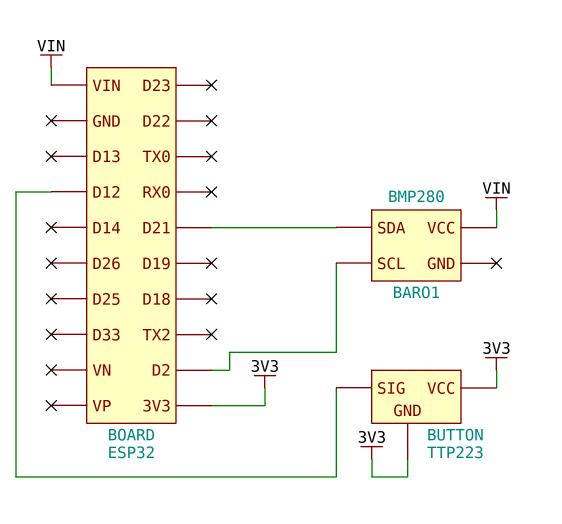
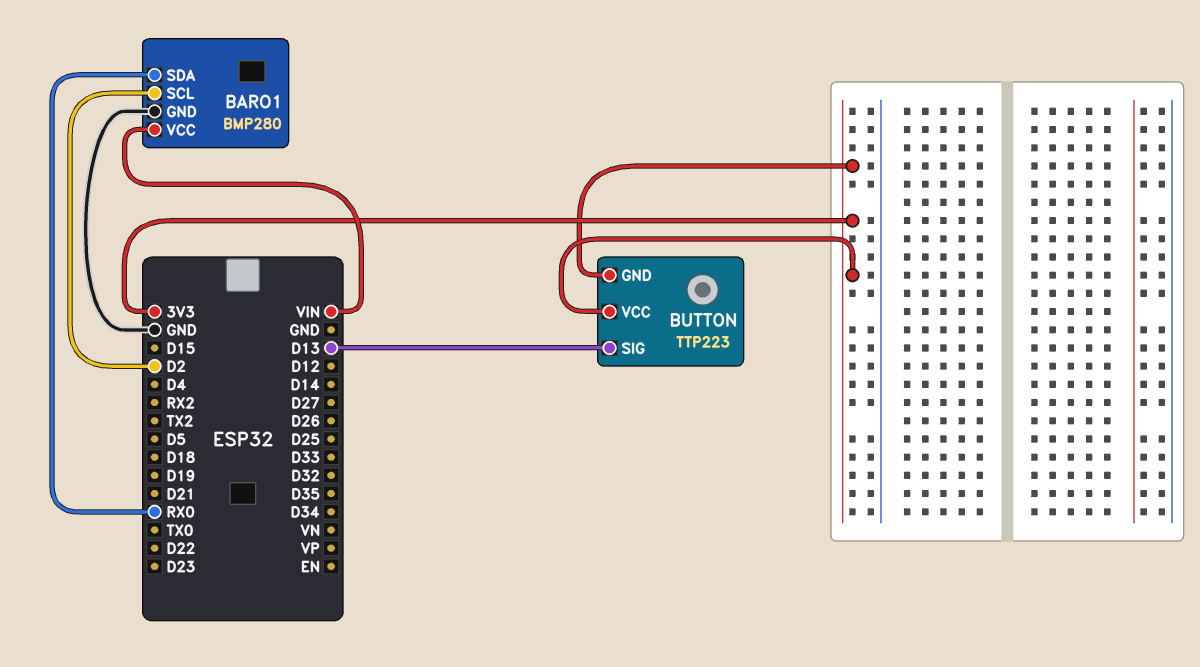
BARO1 pin GND: none -> GND
BARO1 pin SDA: D21 -> RX0
BUTTON pin SIG: D12 -> D13

